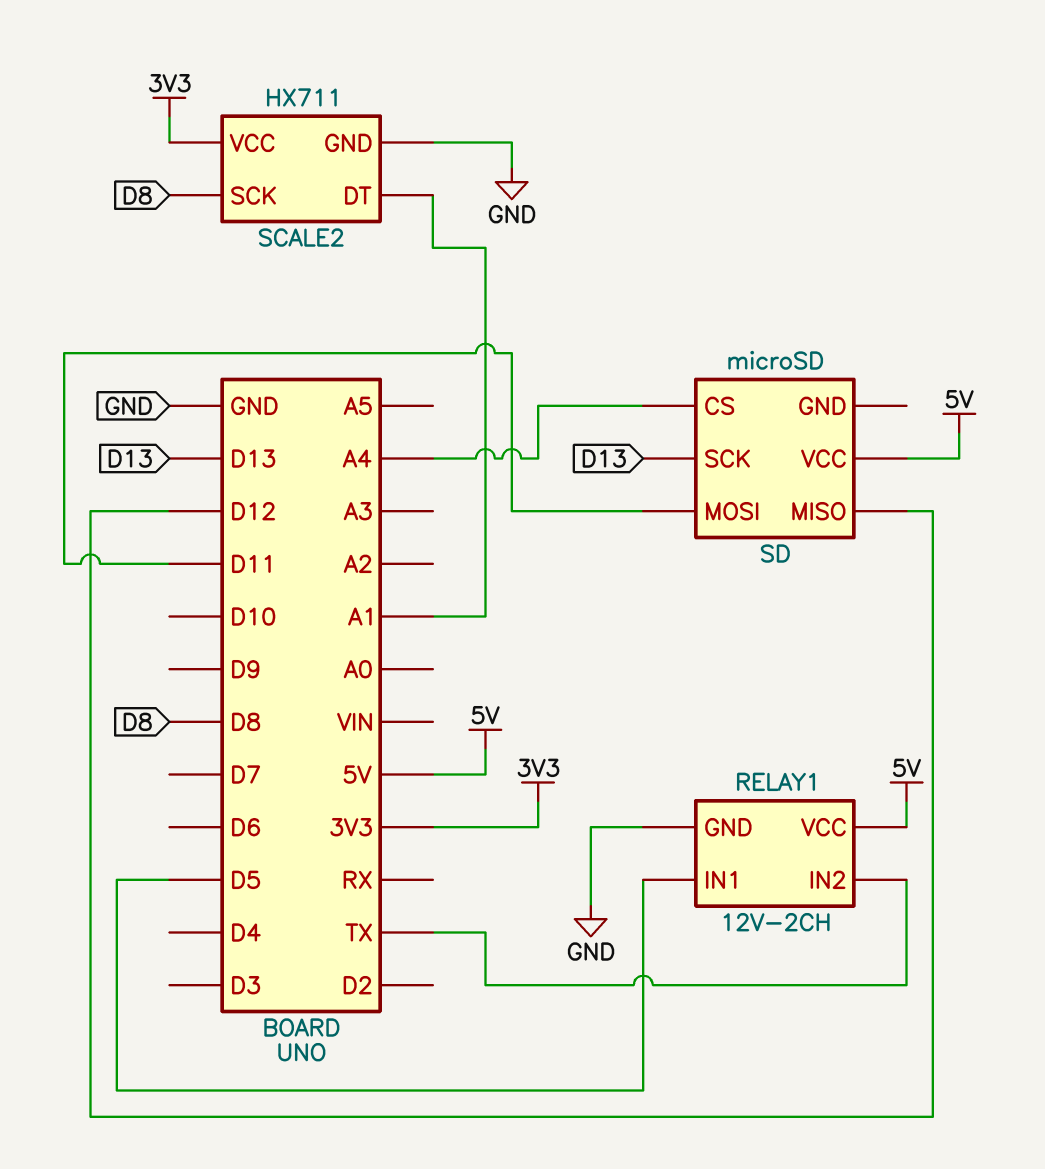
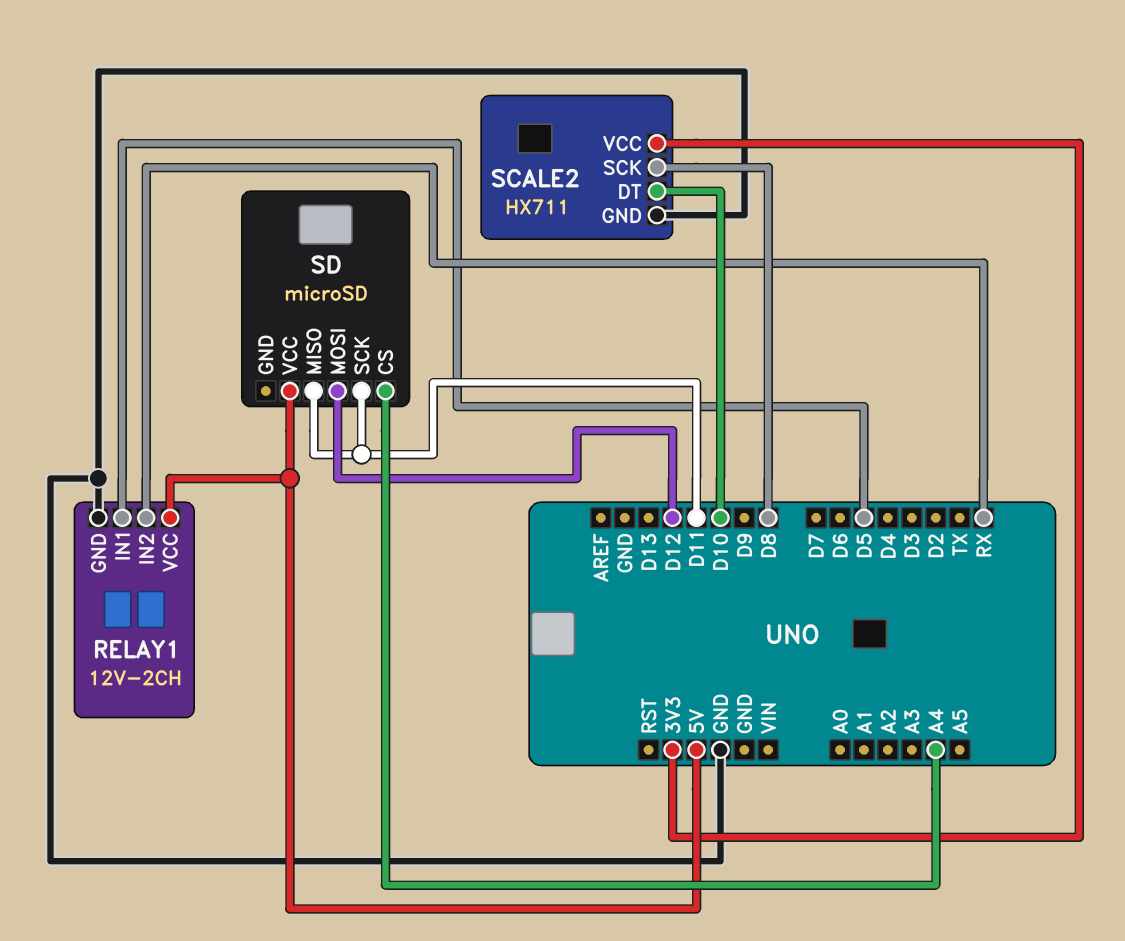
RELAY1 pin IN2: TX -> RX
SCALE2 pin DT: A1 -> D10
SD pin MISO: D12 -> D11
SD pin MOSI: D11 -> D12
SD pin SCK: D13 -> D11

